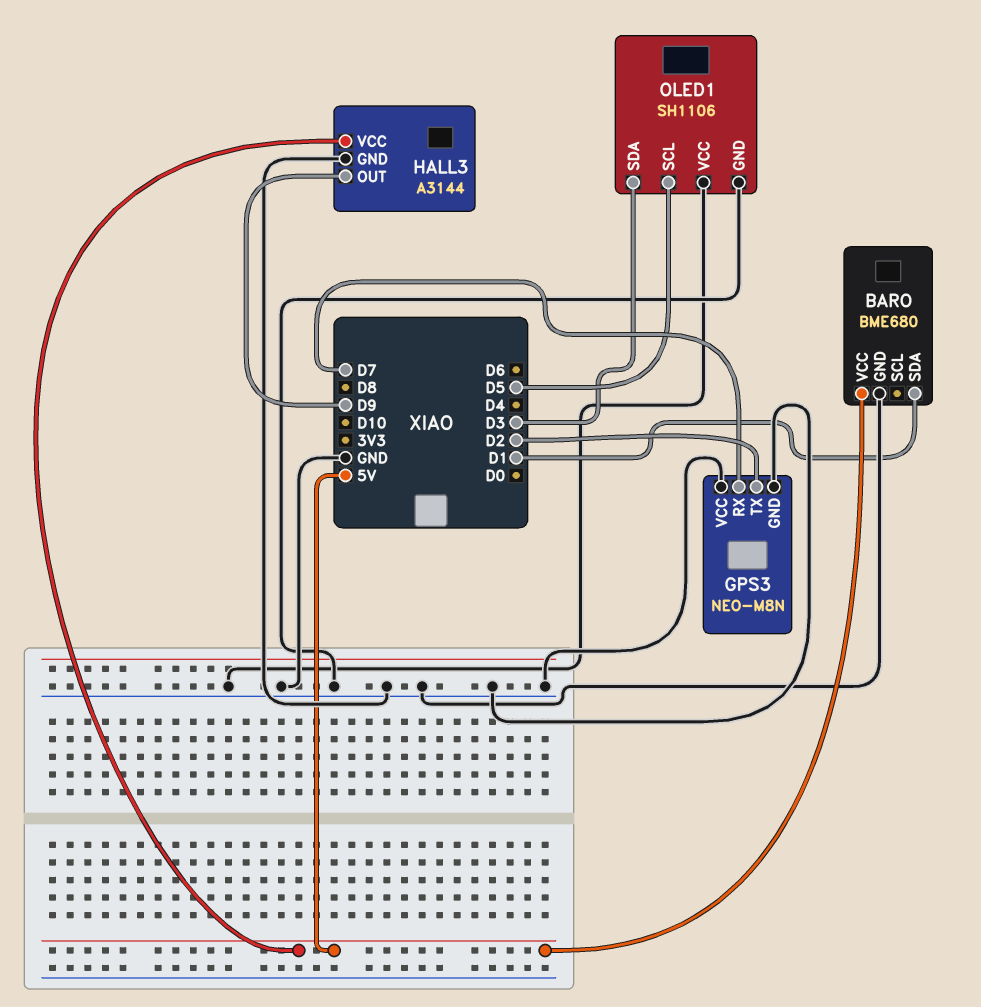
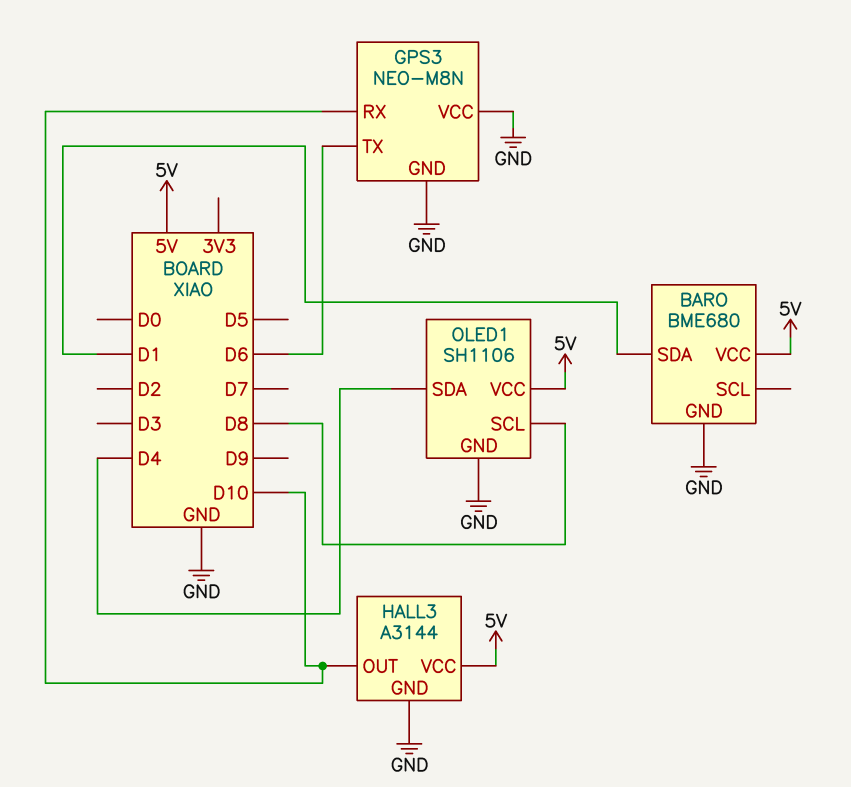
GPS3 pin RX: D7 -> D10
GPS3 pin TX: D2 -> D6
HALL3 pin OUT: D9 -> D10
OLED1 pin SCL: D5 -> D8
OLED1 pin SDA: D3 -> D4
OLED1 pin VCC: GND -> 5V

